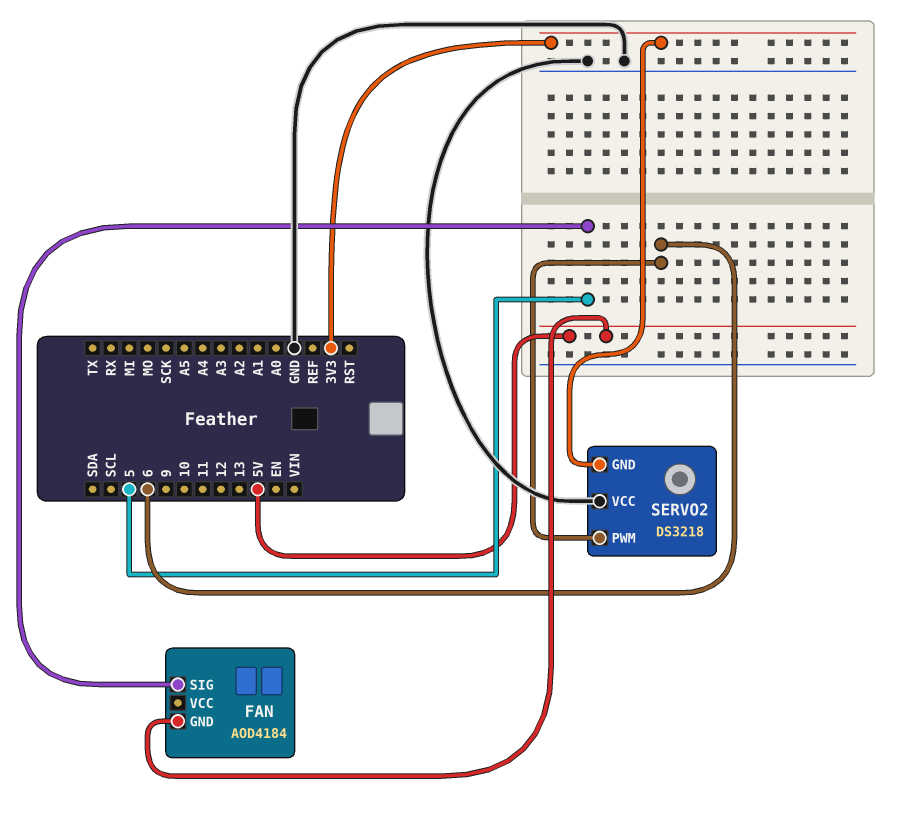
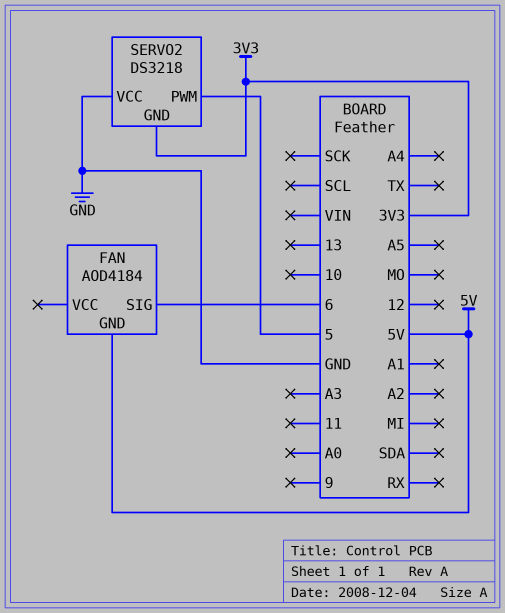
FAN pin SIG: 5 -> 6
SERVO2 pin PWM: 6 -> 5

